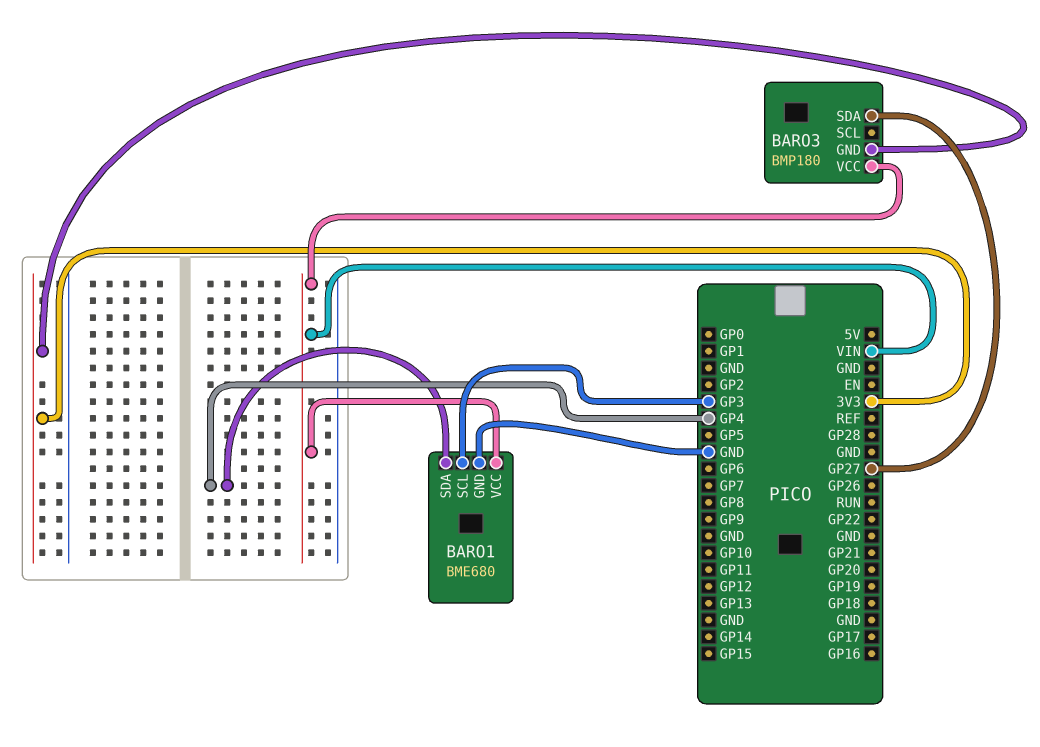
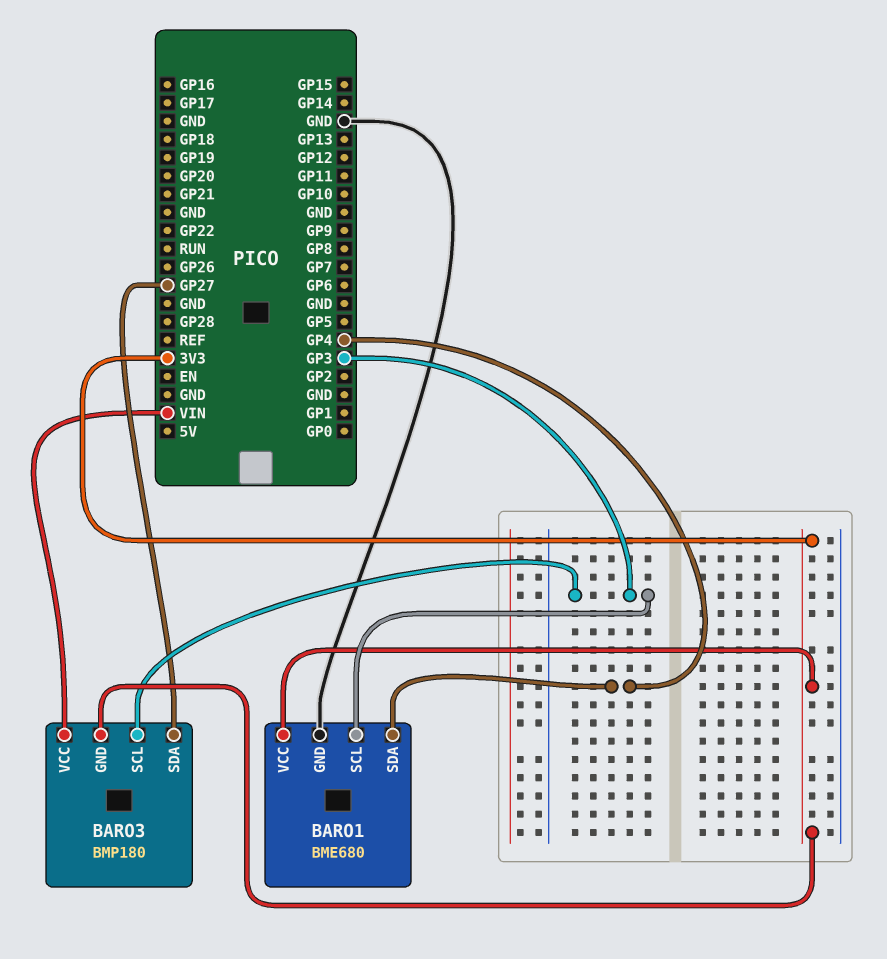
BARO1 pin VCC: VIN -> 3V3
BARO3 pin SCL: none -> GP3

